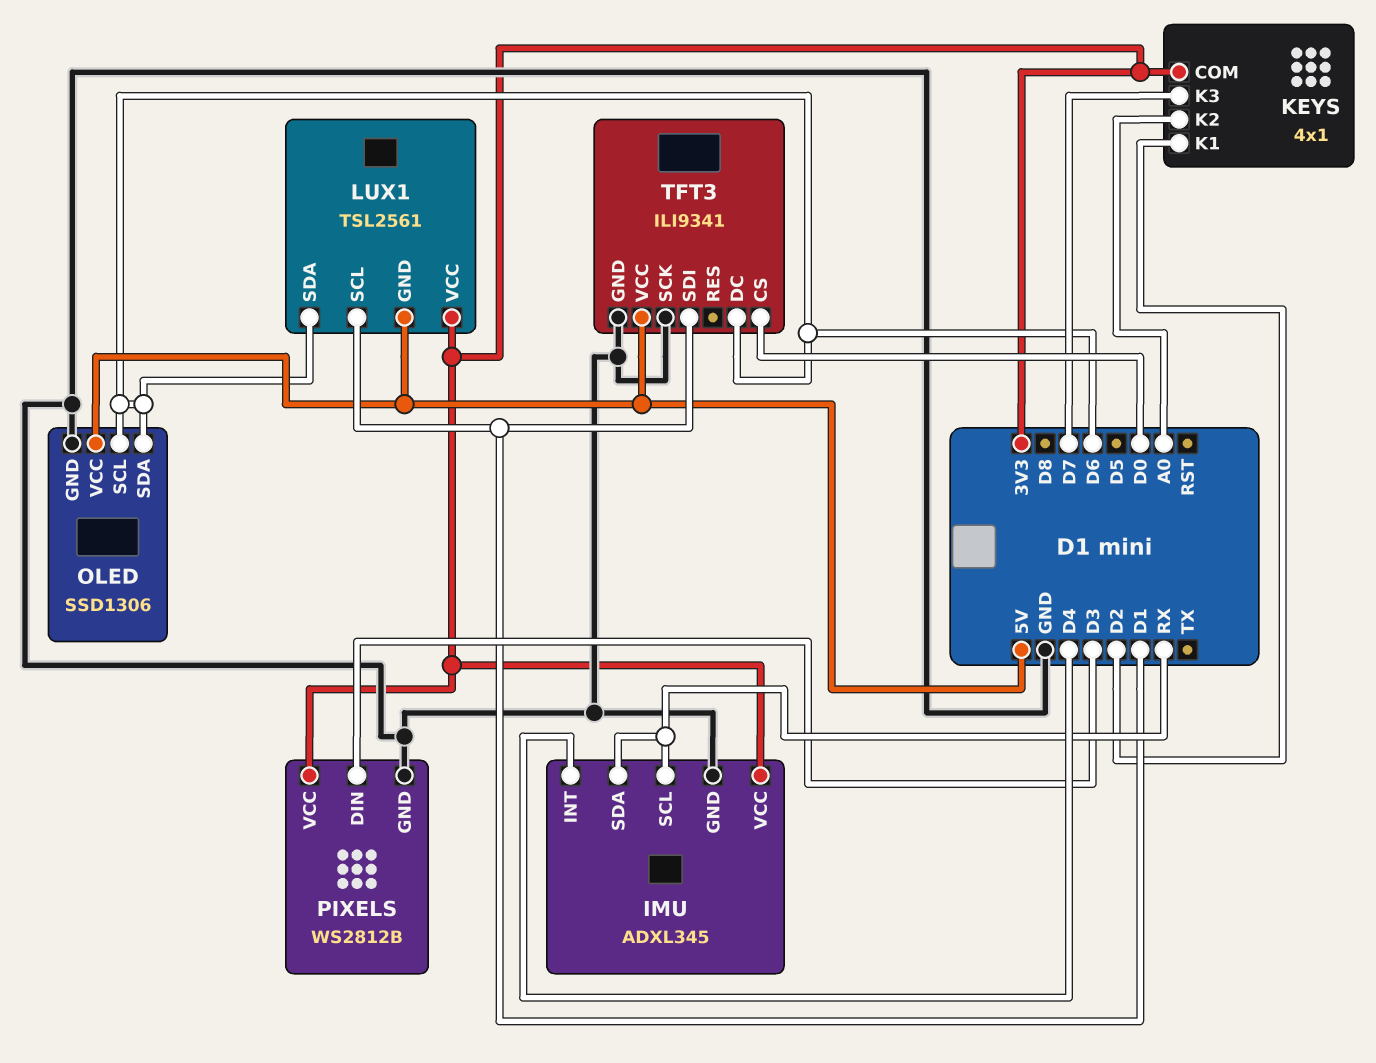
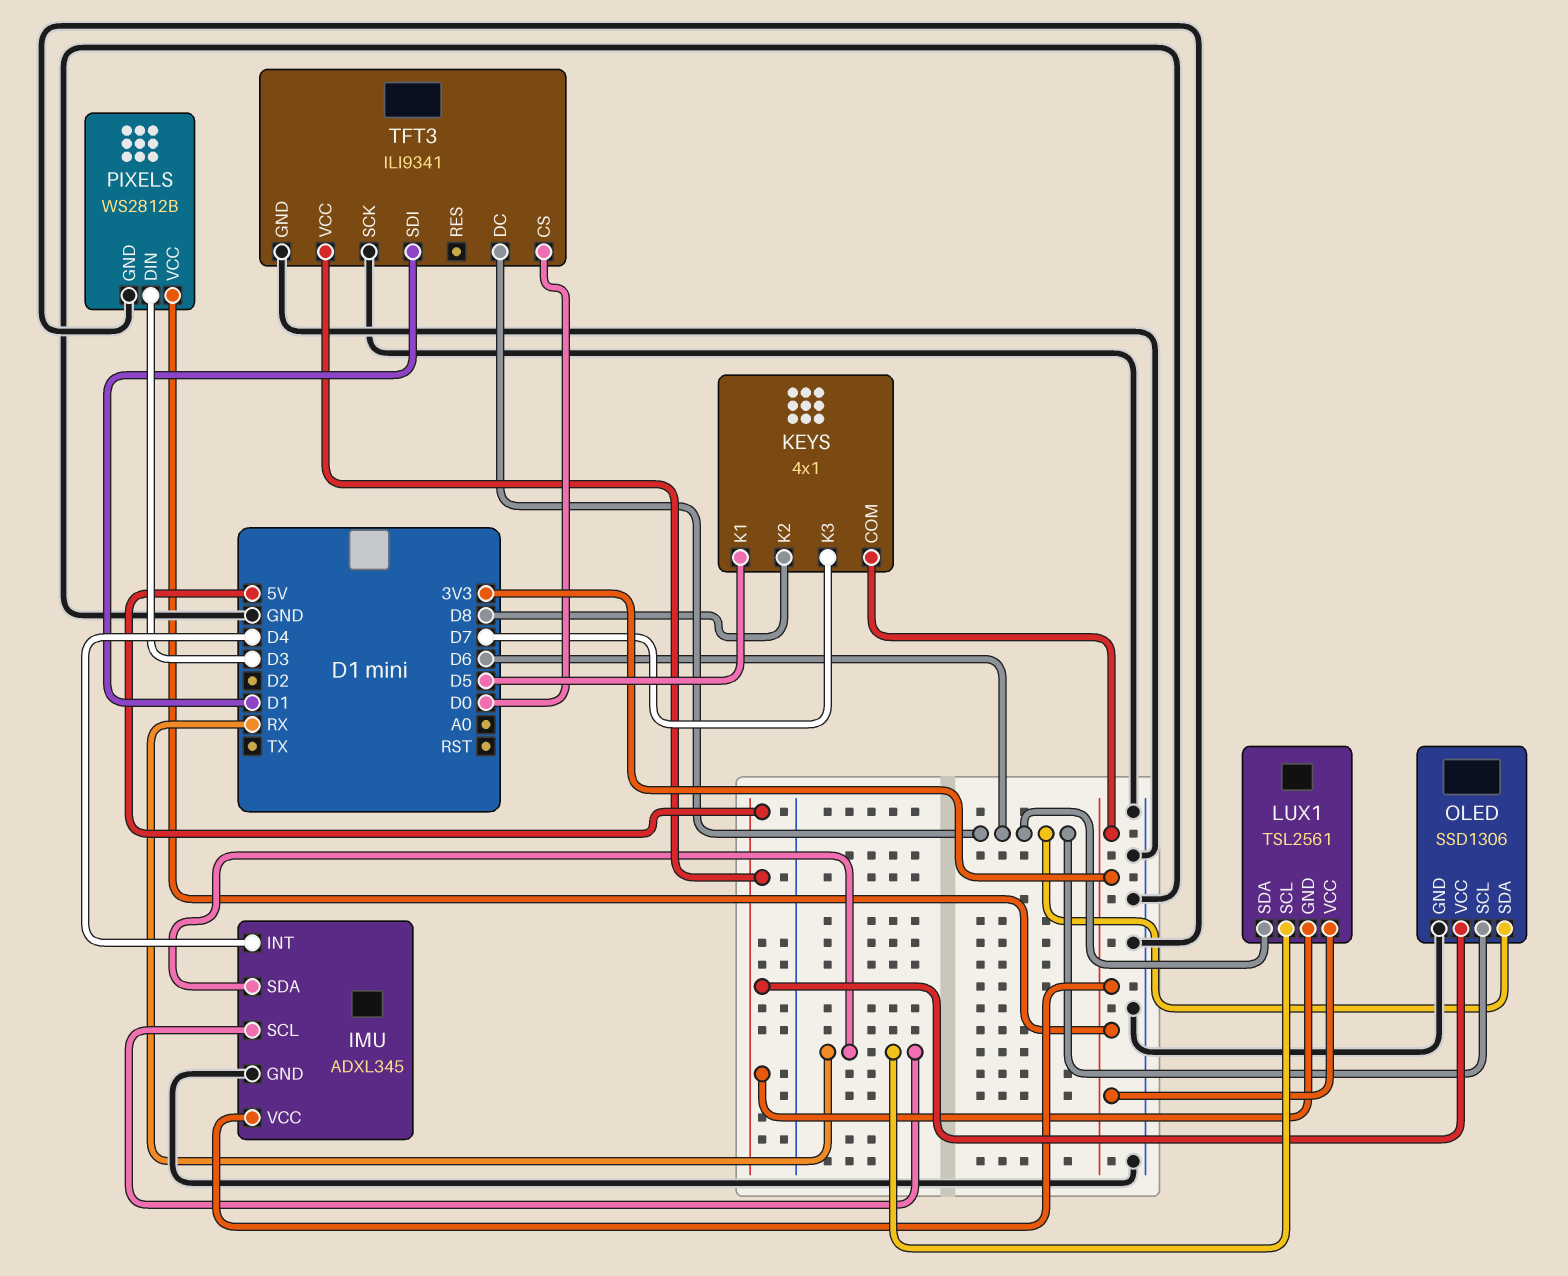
KEYS pin K1: D2 -> D5
KEYS pin K2: A0 -> D8
LUX1 pin SCL: D1 -> RX

